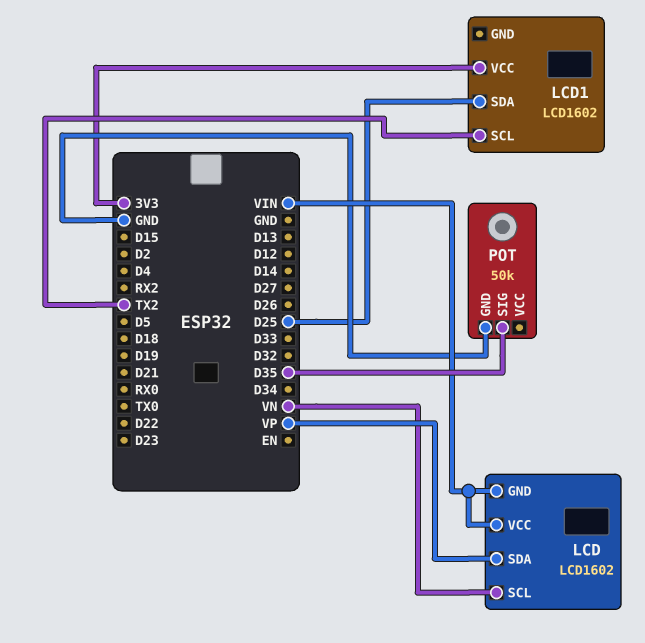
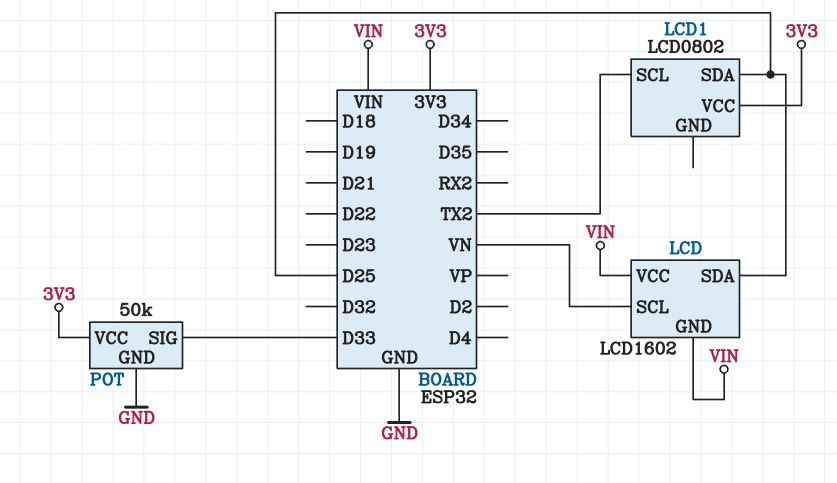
LCD pin SDA: VP -> D25
LCD1: LCD1602 -> LCD0802
POT pin SIG: D35 -> D33
POT pin VCC: none -> 3V3

